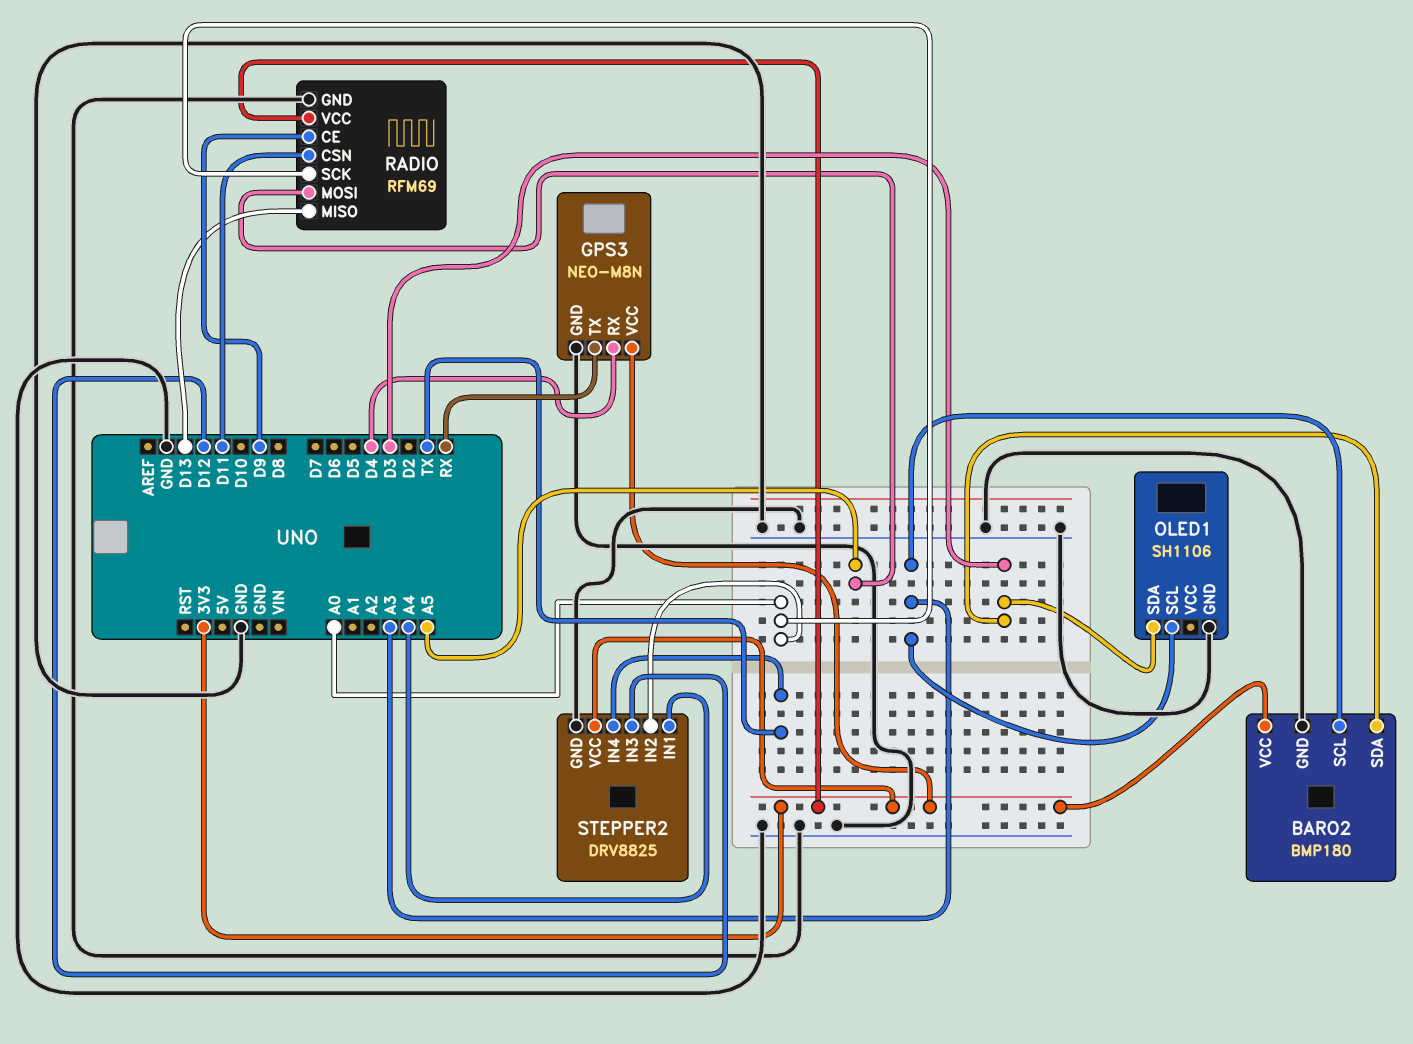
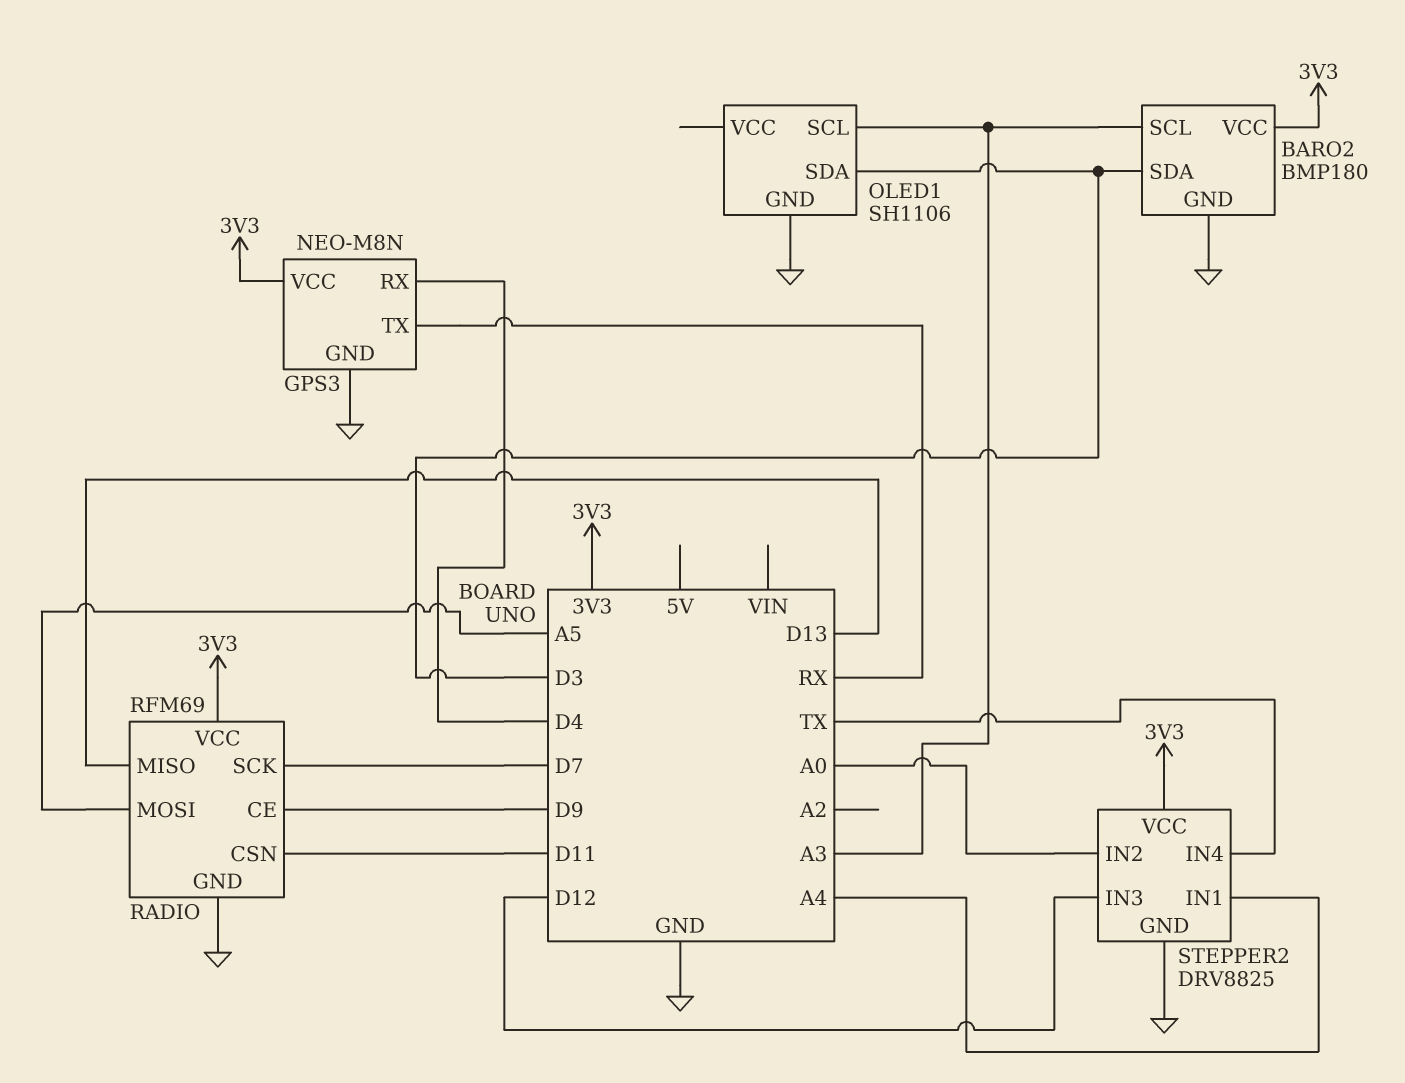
RADIO pin SCK: A0 -> D7

